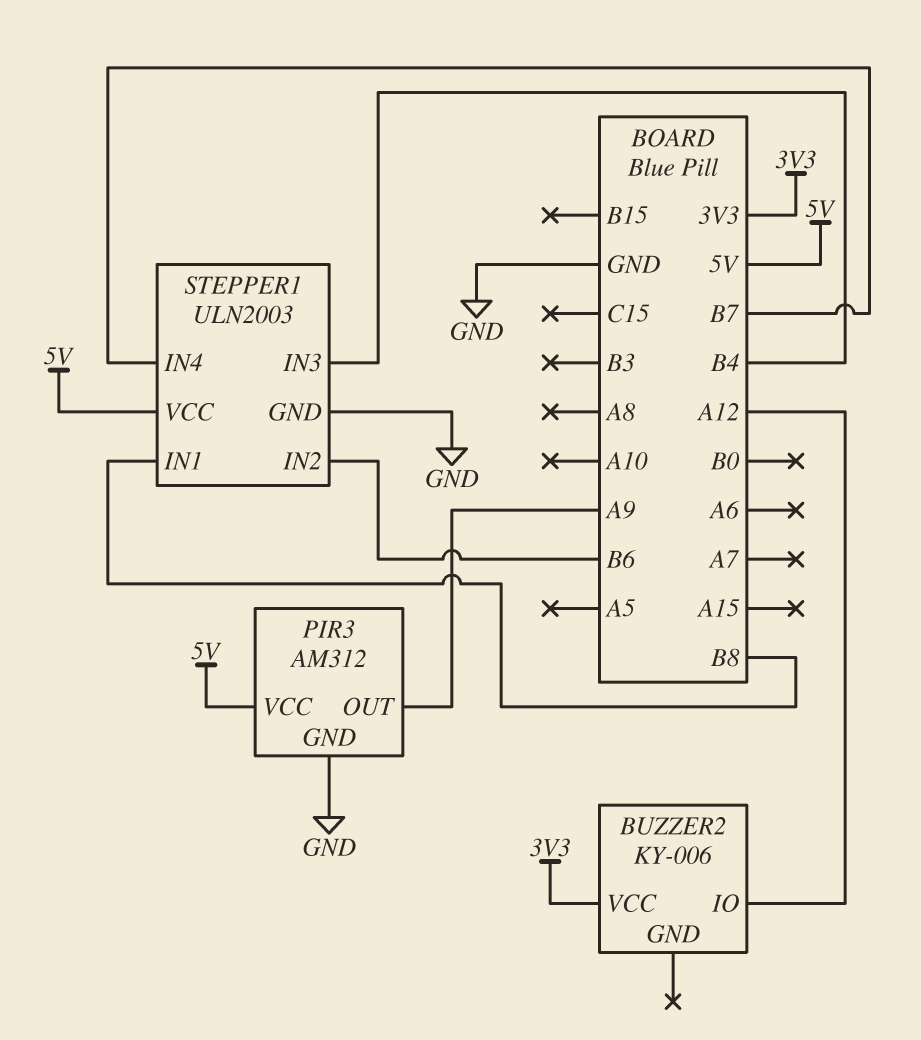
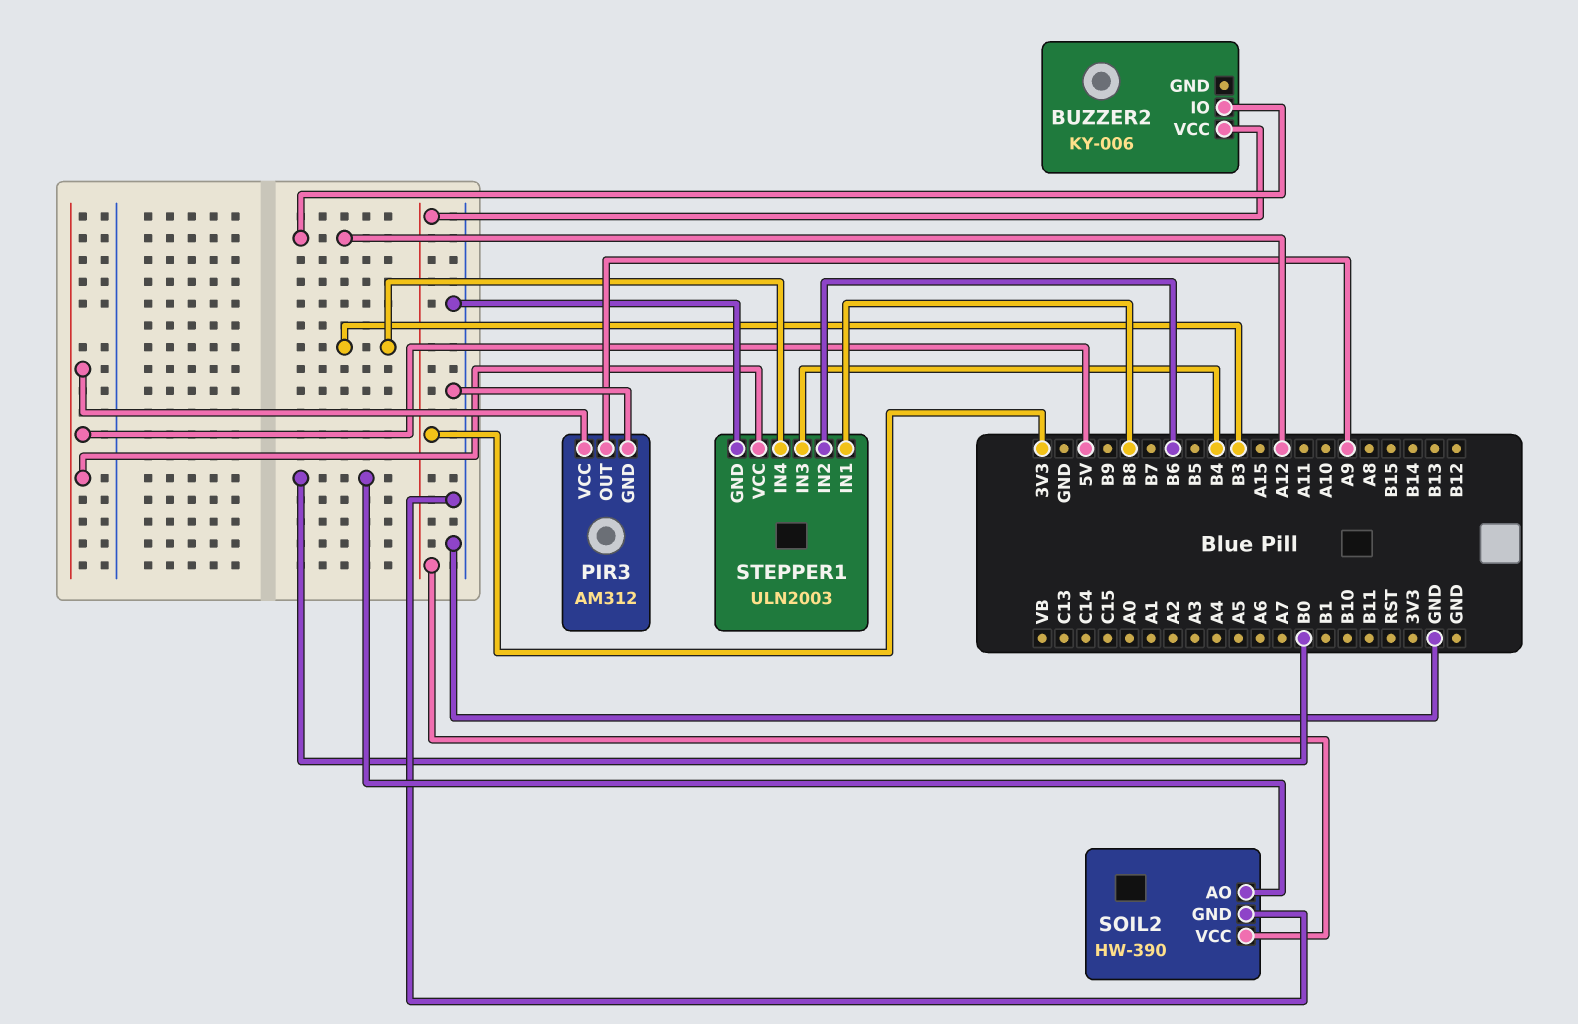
SOIL2: none -> HW-390
SOIL2 pin AO: none -> B0
SOIL2 pin GND: none -> GND
SOIL2 pin VCC: none -> 3V3
STEPPER1 pin IN4: B7 -> B3

